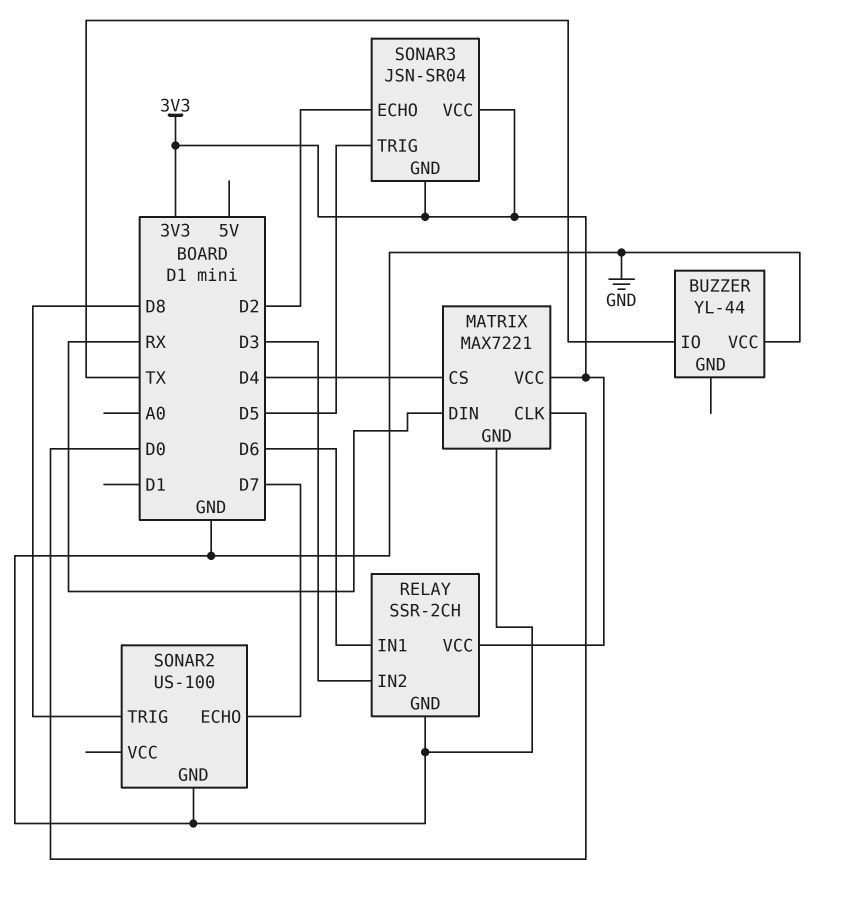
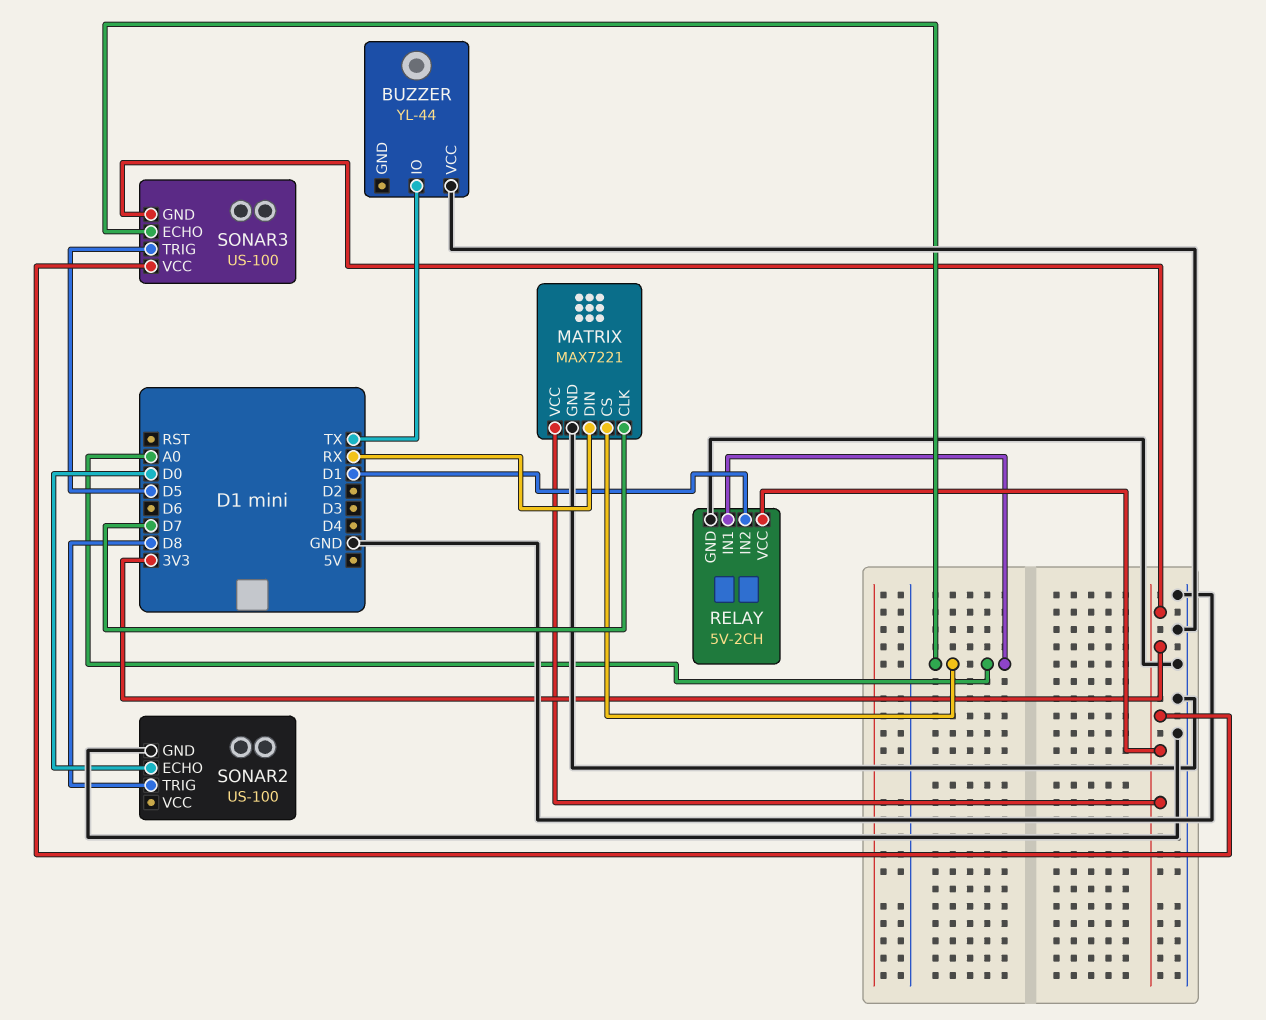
MATRIX pin CLK: D0 -> D7
MATRIX pin CS: D4 -> A0
RELAY: SSR-2CH -> 5V-2CH
RELAY pin IN1: D6 -> A0
RELAY pin IN2: D3 -> D1
SONAR2 pin ECHO: D7 -> D0
SONAR3: JSN-SR04 -> US-100
SONAR3 pin ECHO: D2 -> A0

